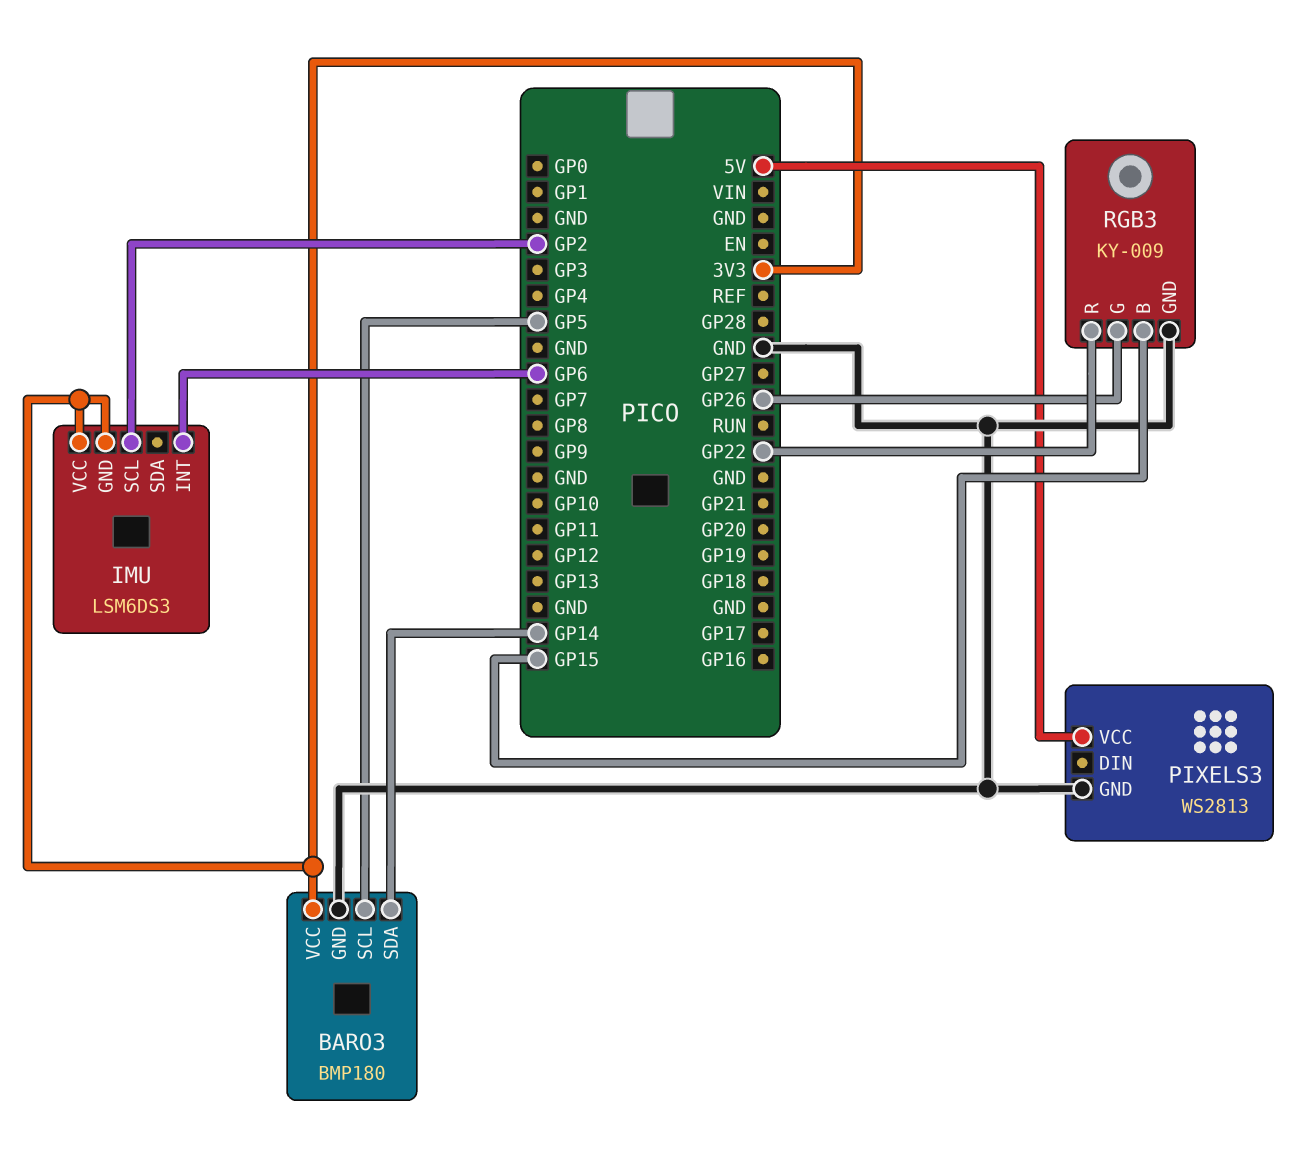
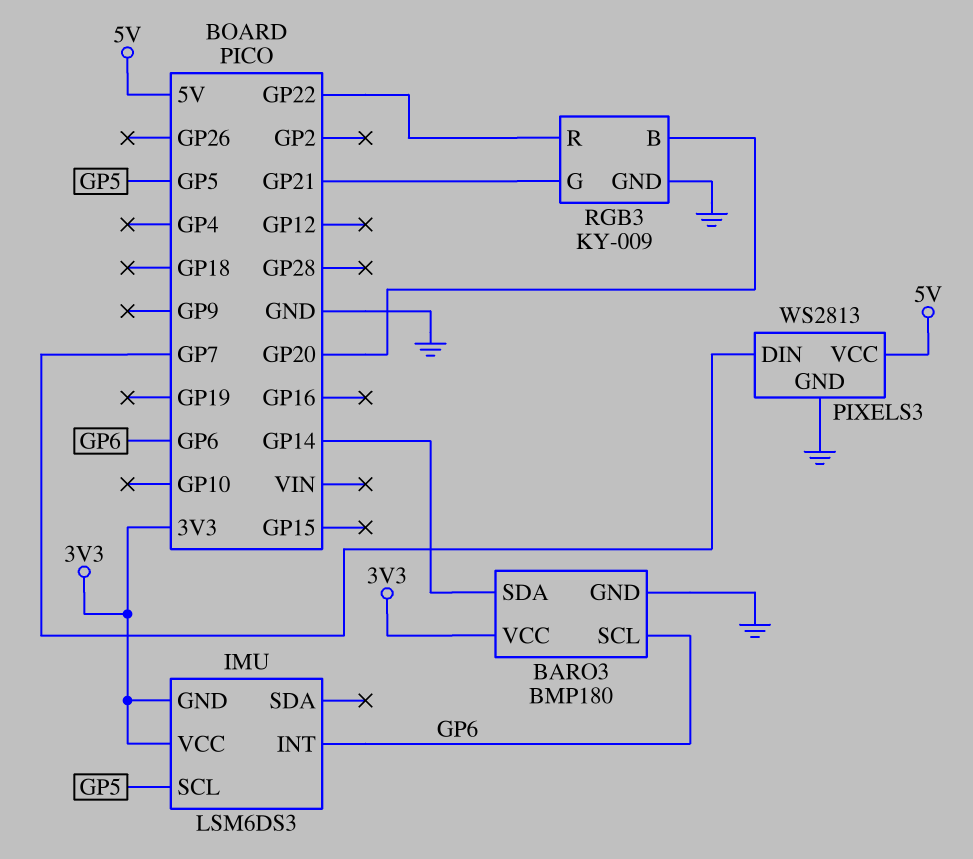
BARO3 pin SCL: GP5 -> GP6
IMU pin SCL: GP2 -> GP5
PIXELS3 pin DIN: none -> GP7
RGB3 pin B: GP15 -> GP20
RGB3 pin G: GP26 -> GP21

